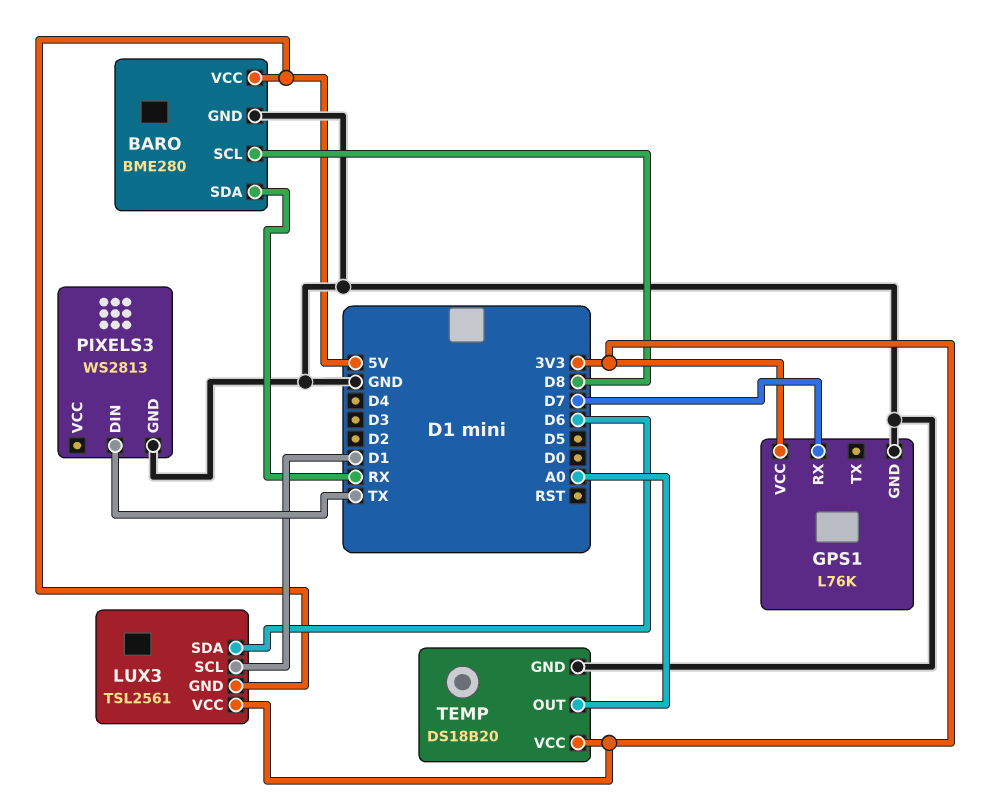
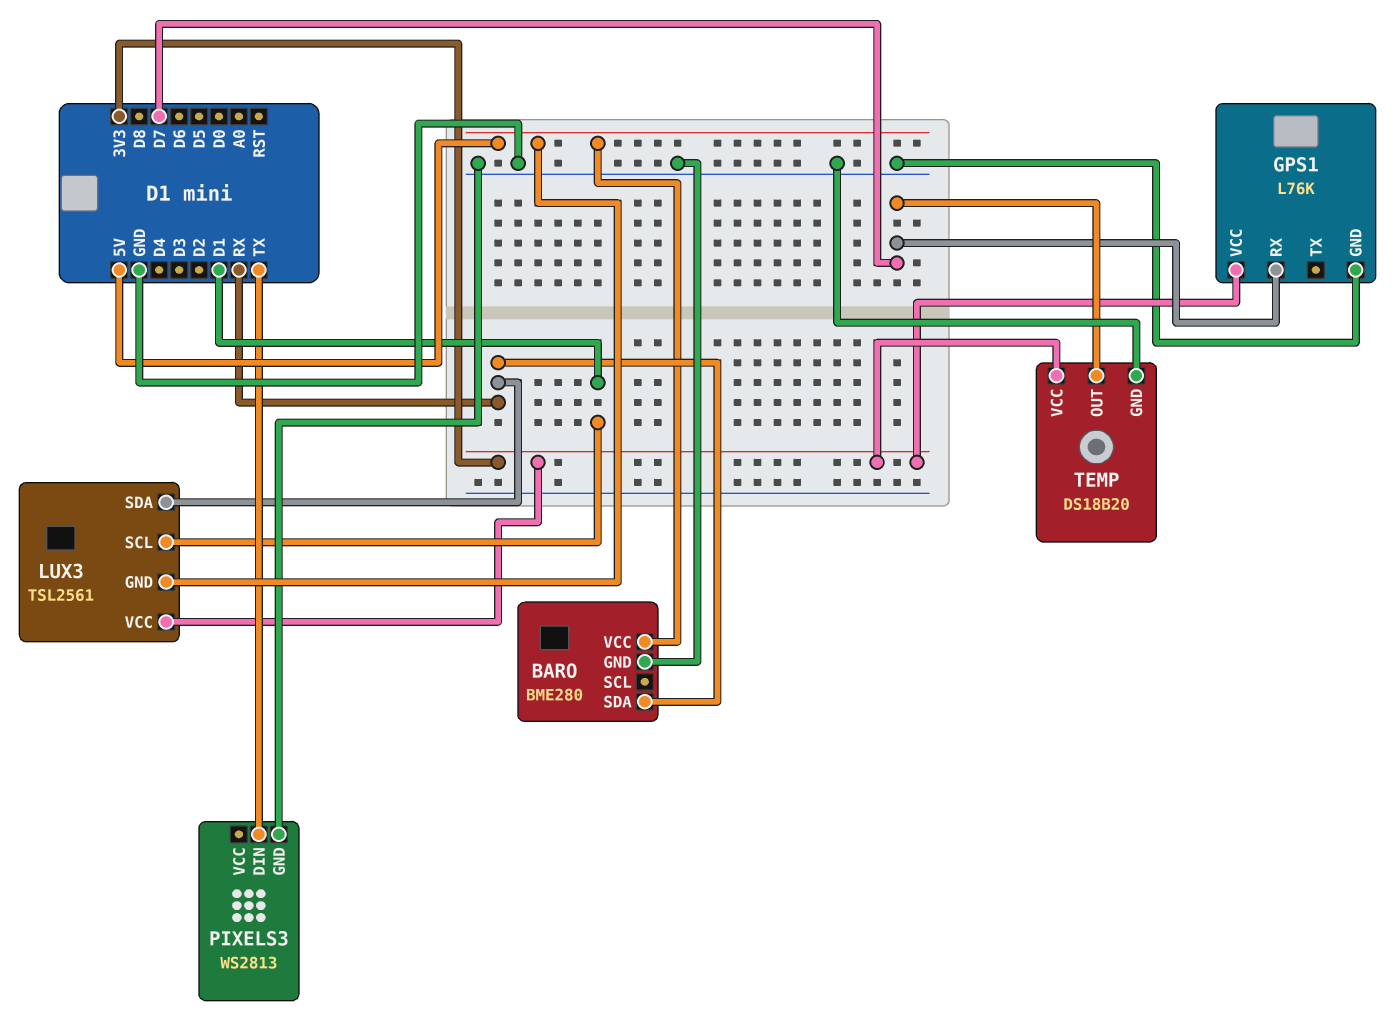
BARO pin SCL: D8 -> none
LUX3 pin SDA: D6 -> RX
TEMP pin OUT: A0 -> D7

